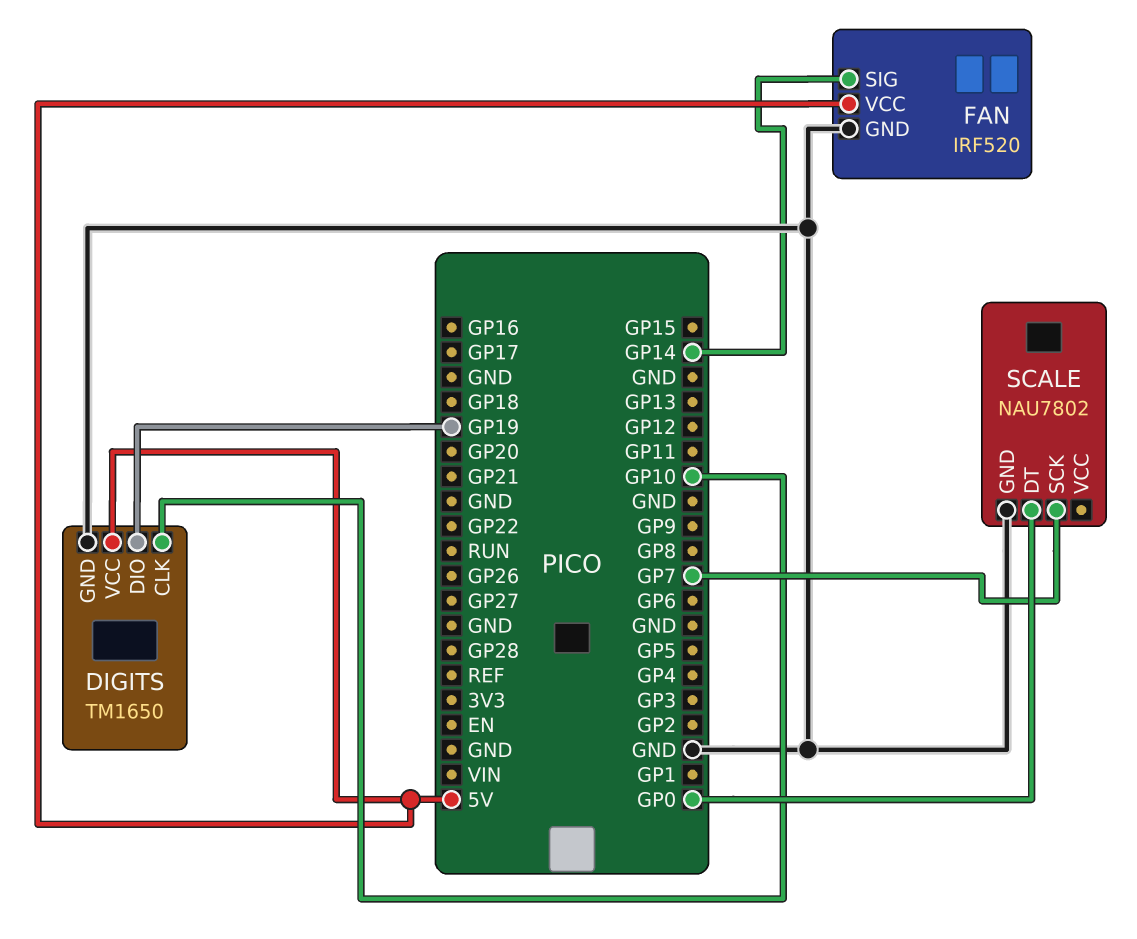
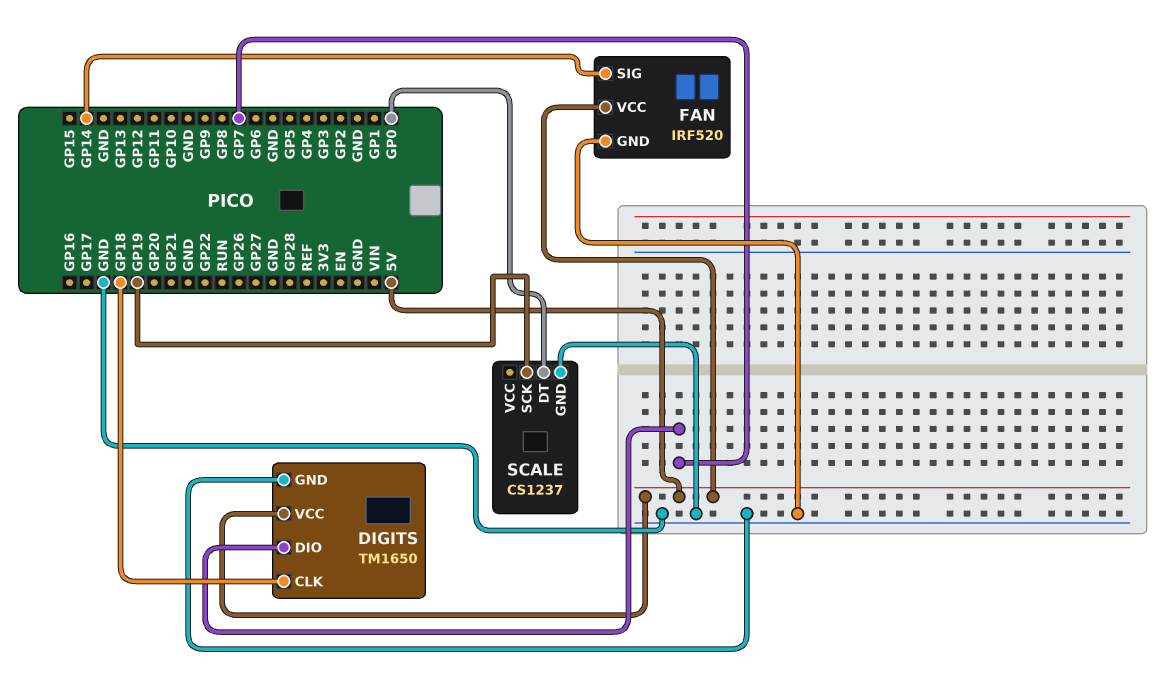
DIGITS pin CLK: GP10 -> GP18
DIGITS pin DIO: GP19 -> GP7
SCALE: NAU7802 -> CS1237
SCALE pin SCK: GP7 -> GP19

